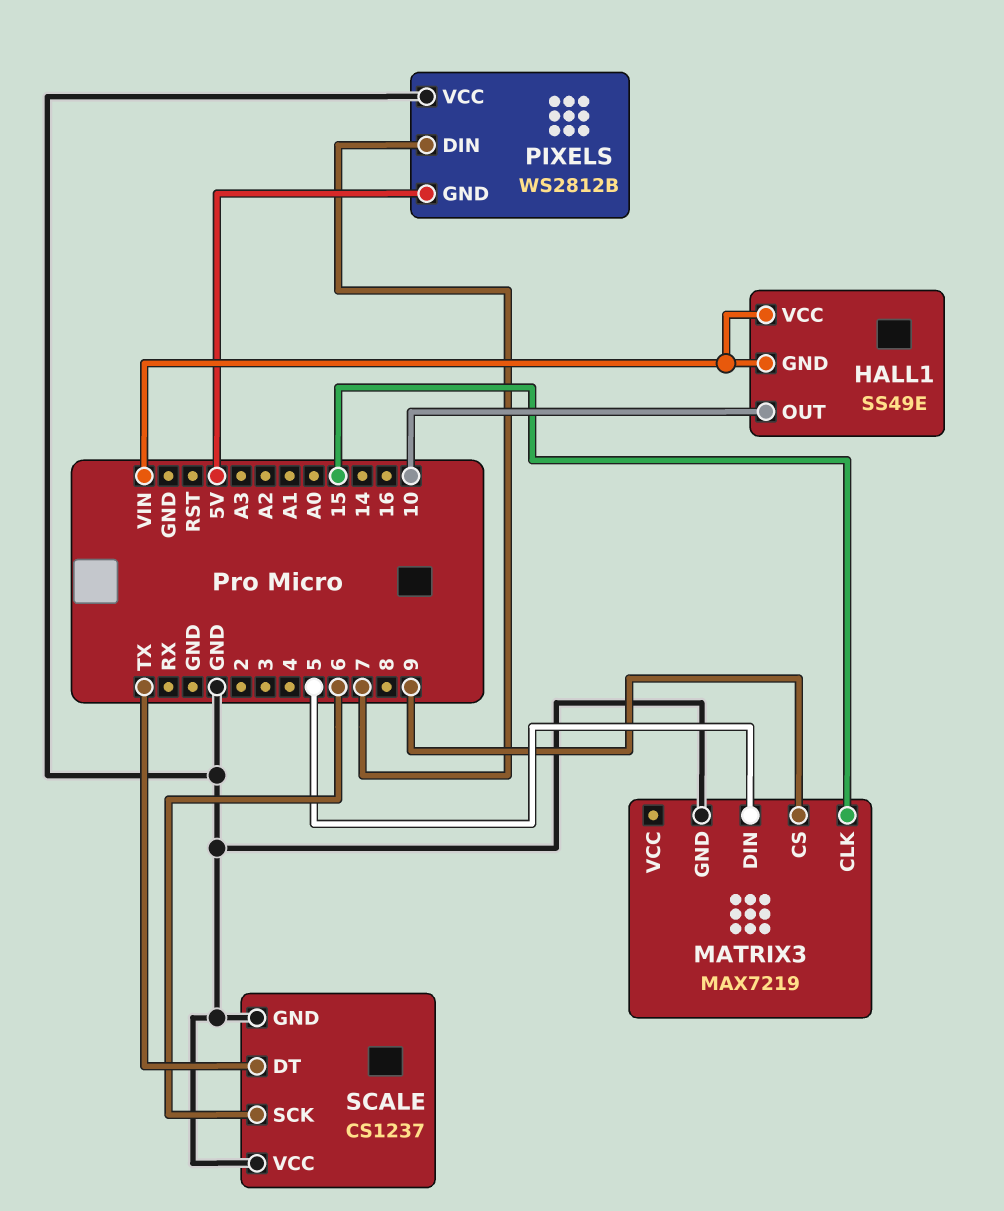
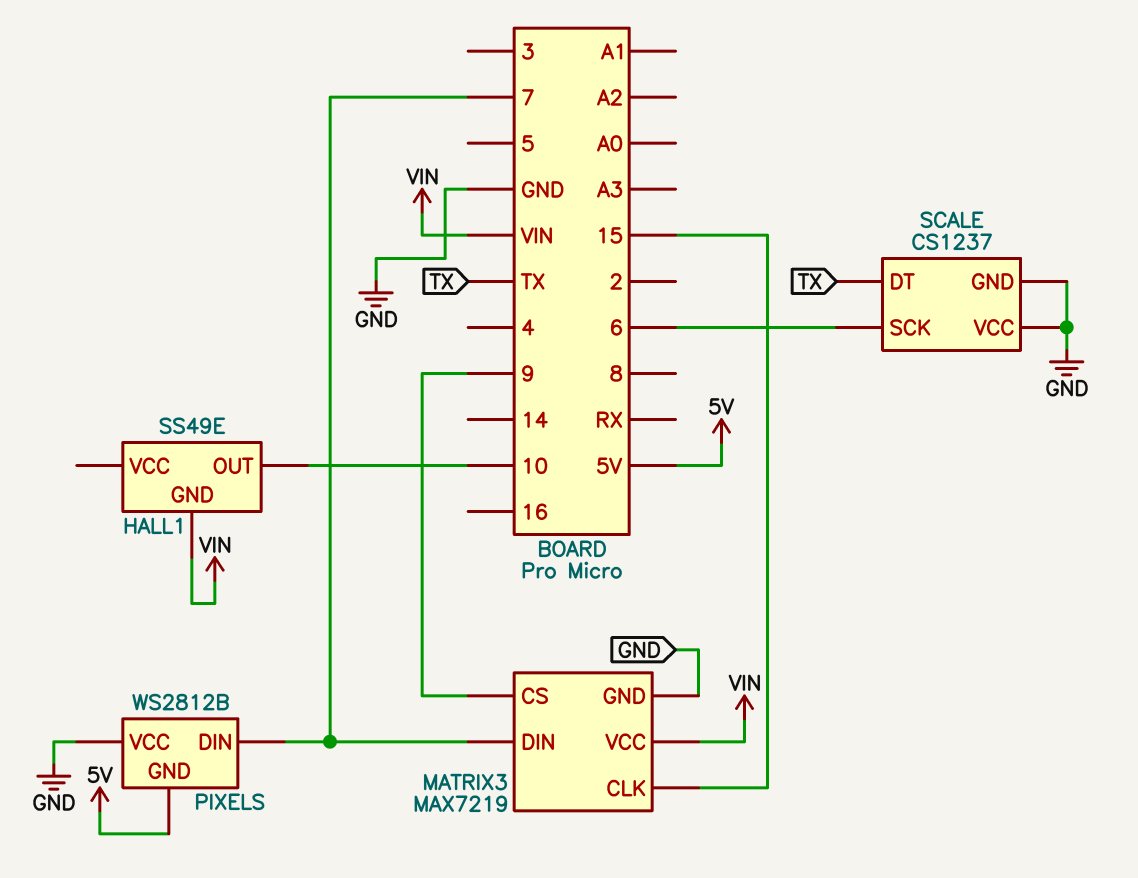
HALL1 pin VCC: VIN -> none
MATRIX3 pin DIN: 5 -> 7
MATRIX3 pin VCC: none -> VIN

